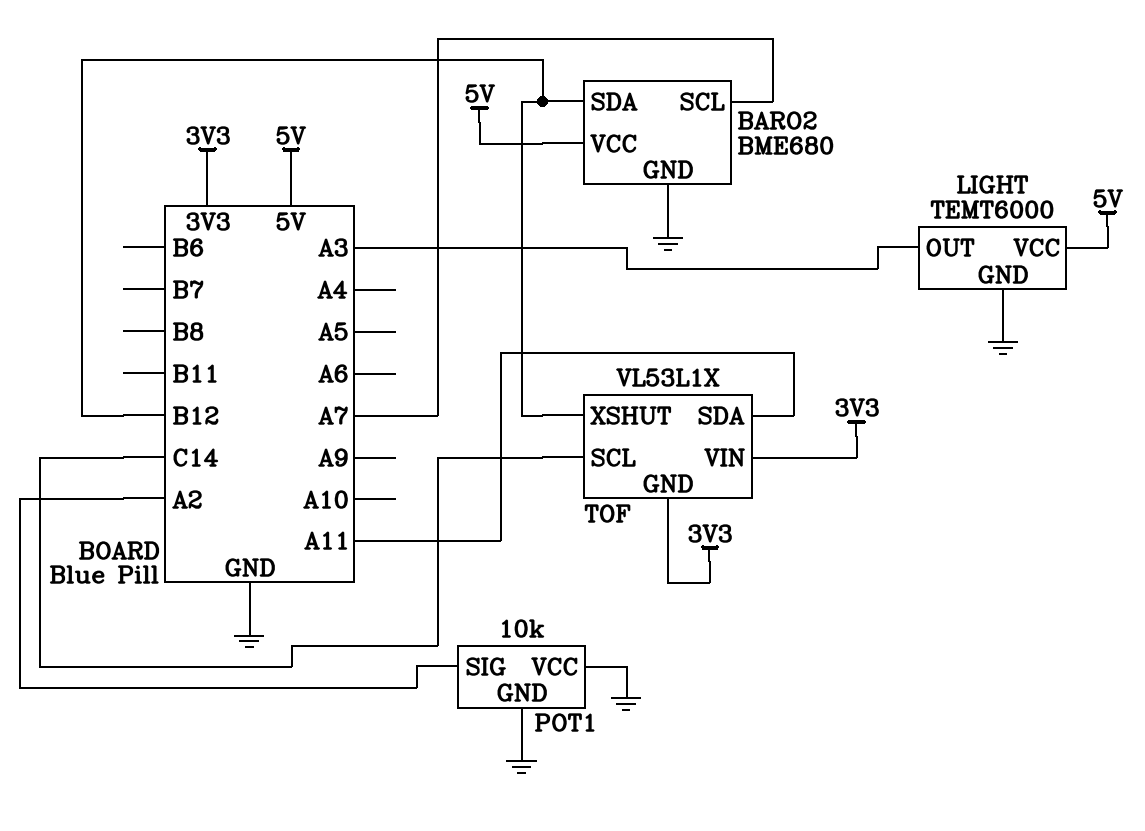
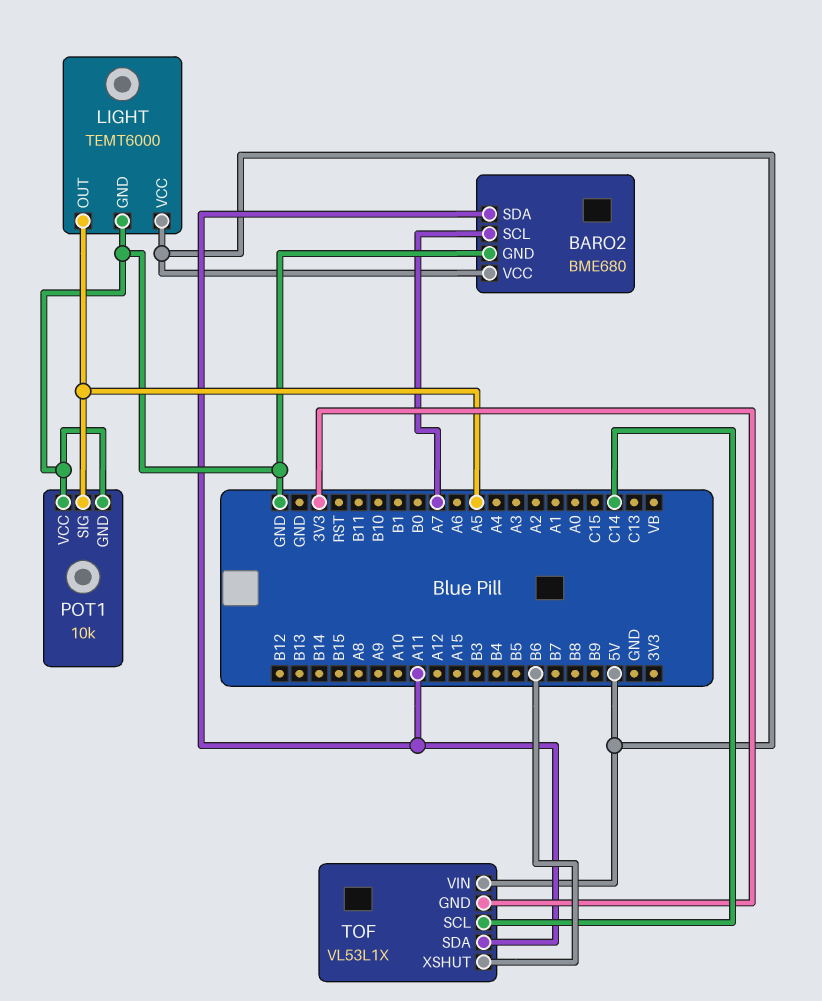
BARO2 pin SDA: B12 -> A11
LIGHT pin OUT: A3 -> A5
POT1 pin SIG: A2 -> A5
TOF pin VIN: 3V3 -> 5V
TOF pin XSHUT: B12 -> B6

